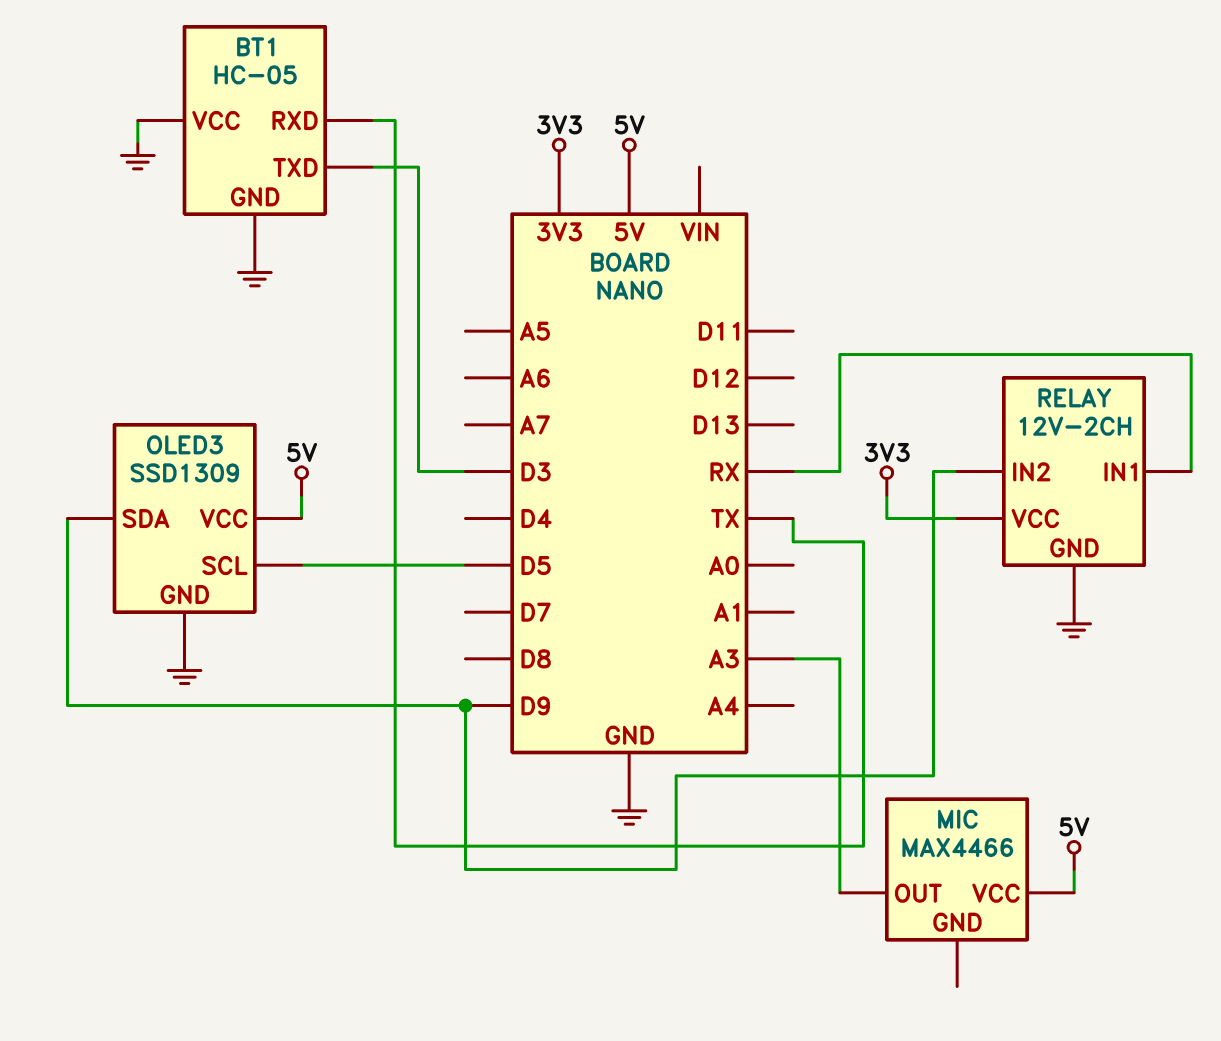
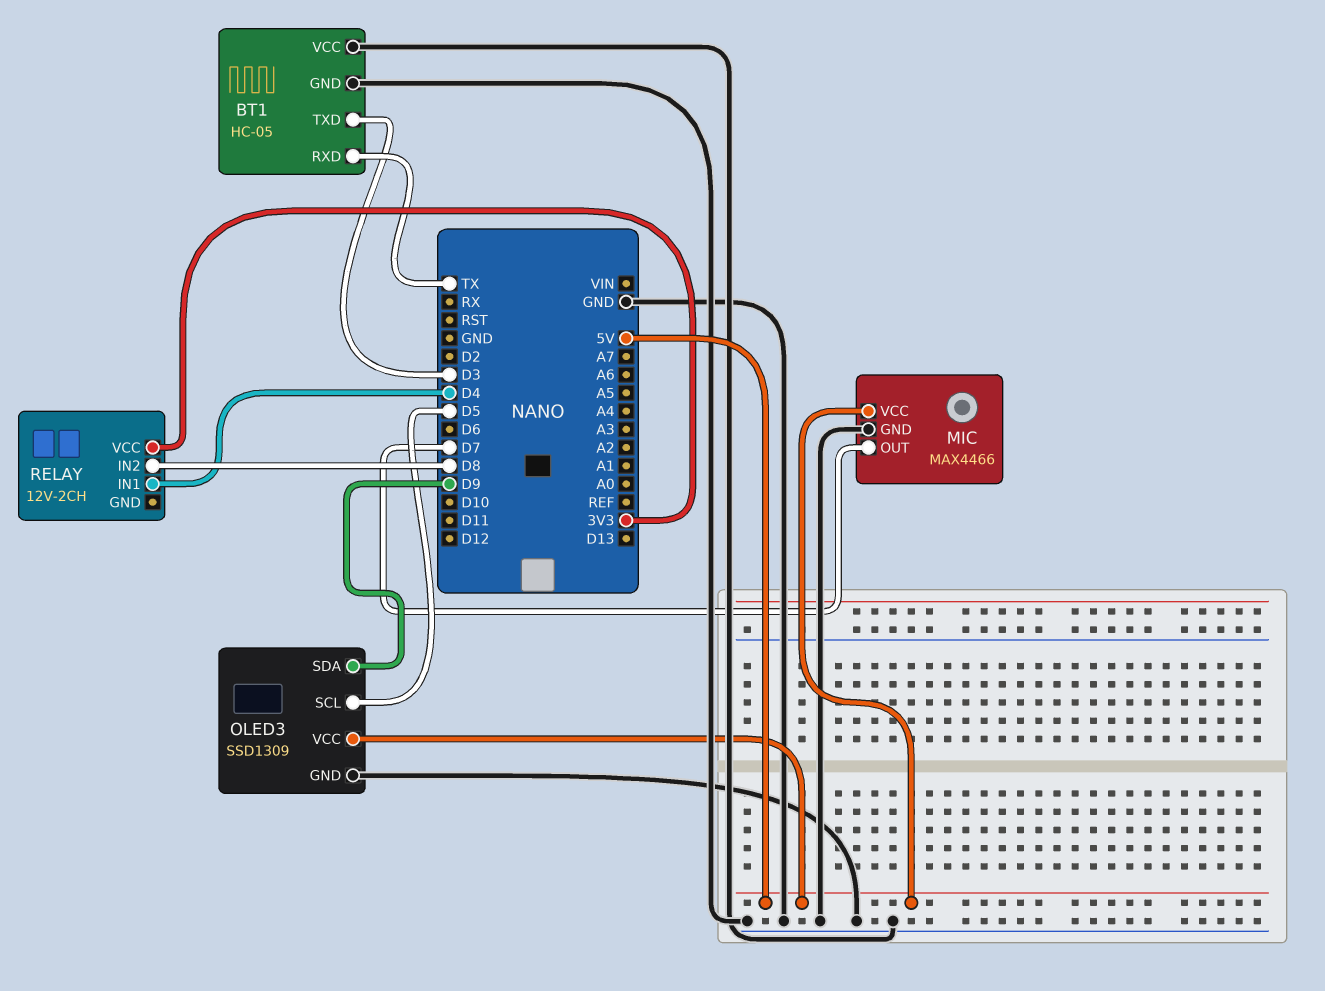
MIC pin GND: none -> GND
MIC pin OUT: A3 -> D7
RELAY pin GND: GND -> none
RELAY pin IN1: RX -> D4
RELAY pin IN2: D9 -> D8

